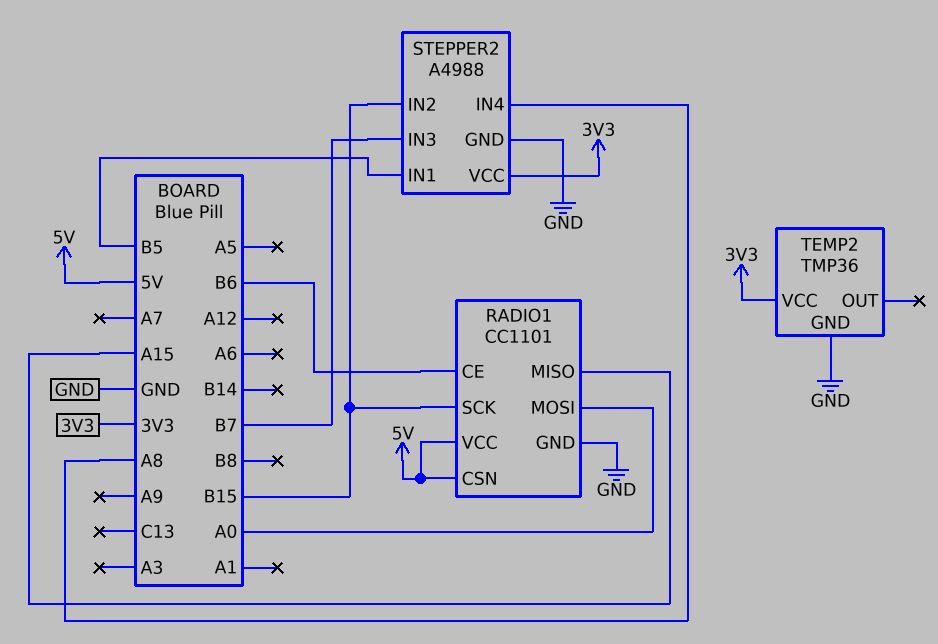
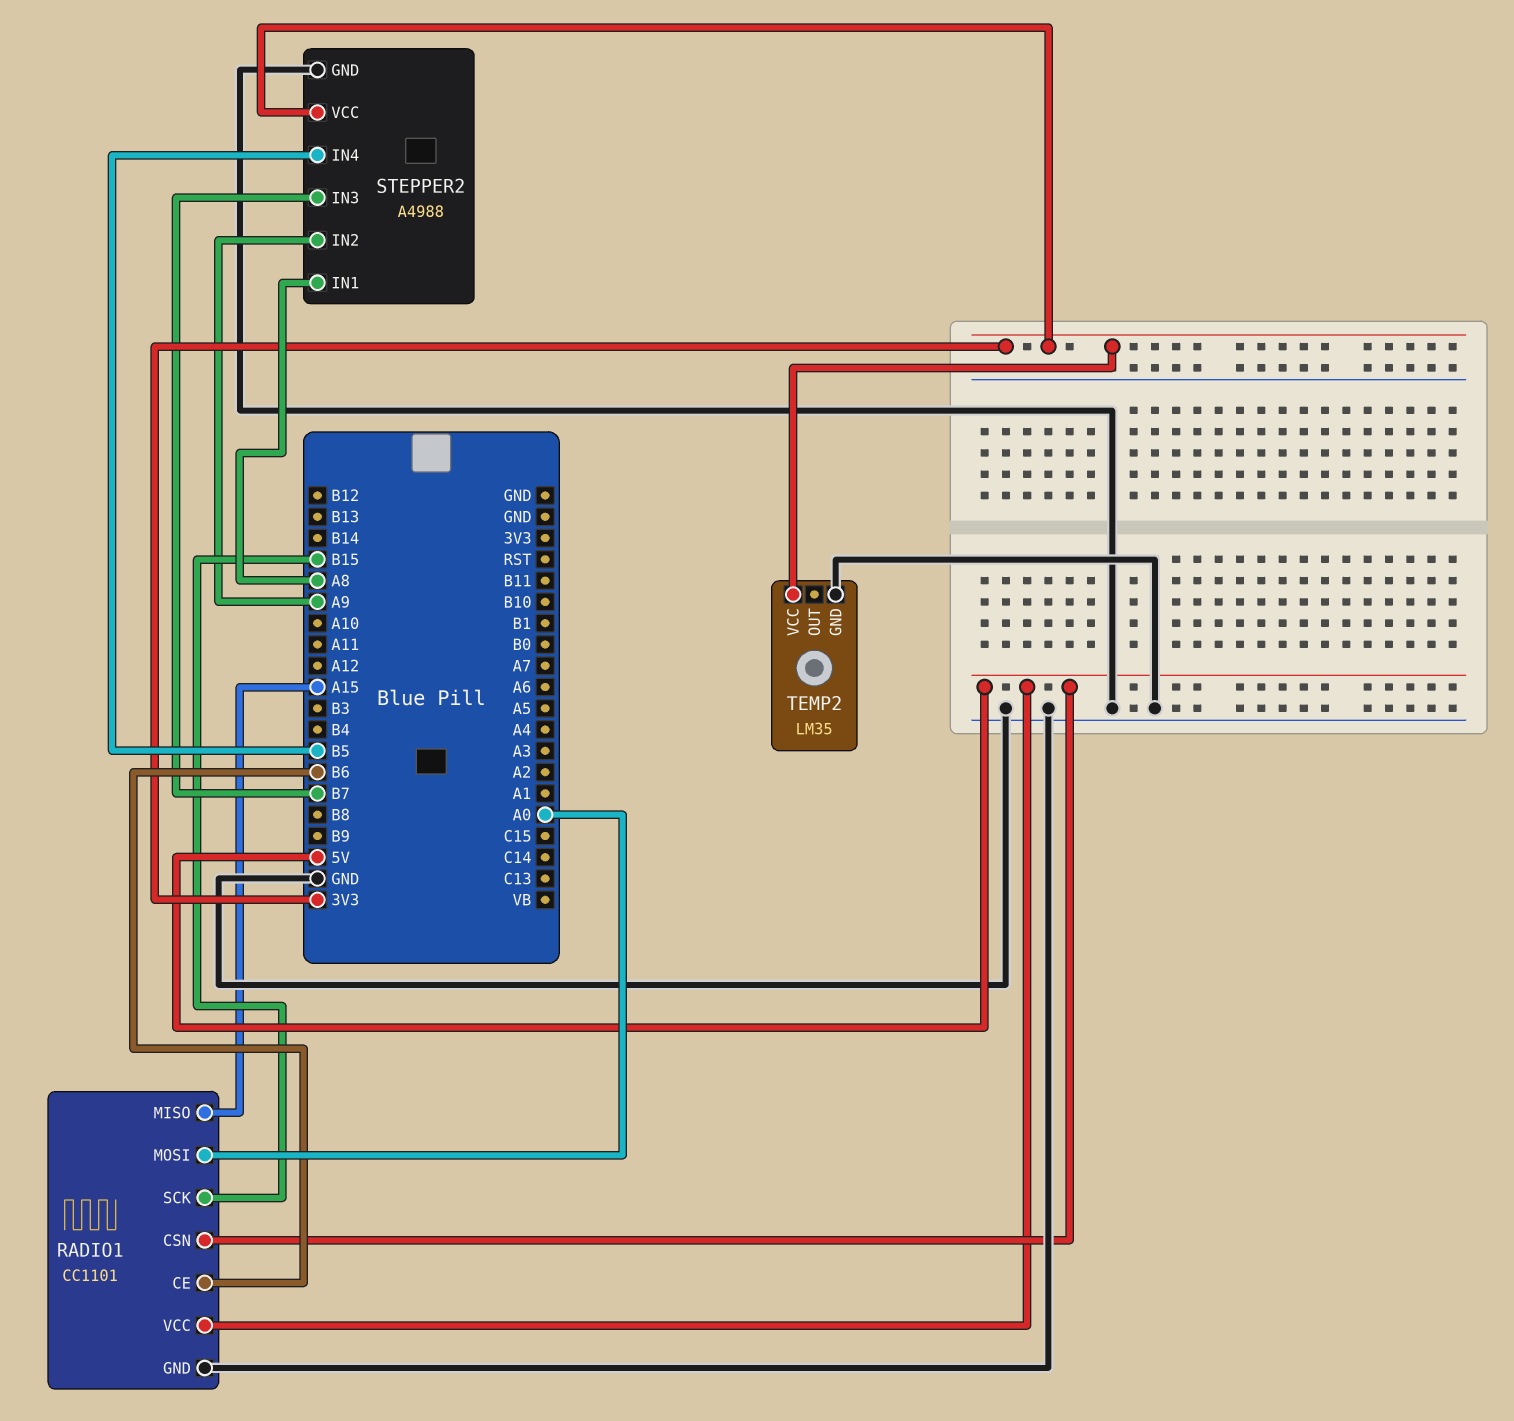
STEPPER2 pin IN1: B5 -> A8
STEPPER2 pin IN2: B15 -> A9
STEPPER2 pin IN4: A8 -> B5
TEMP2: TMP36 -> LM35

